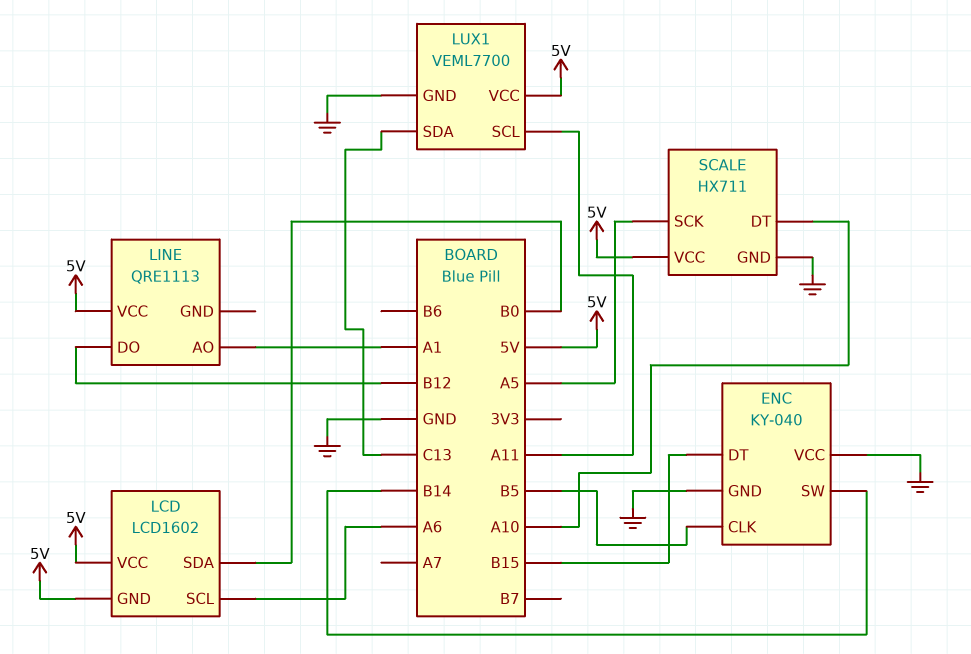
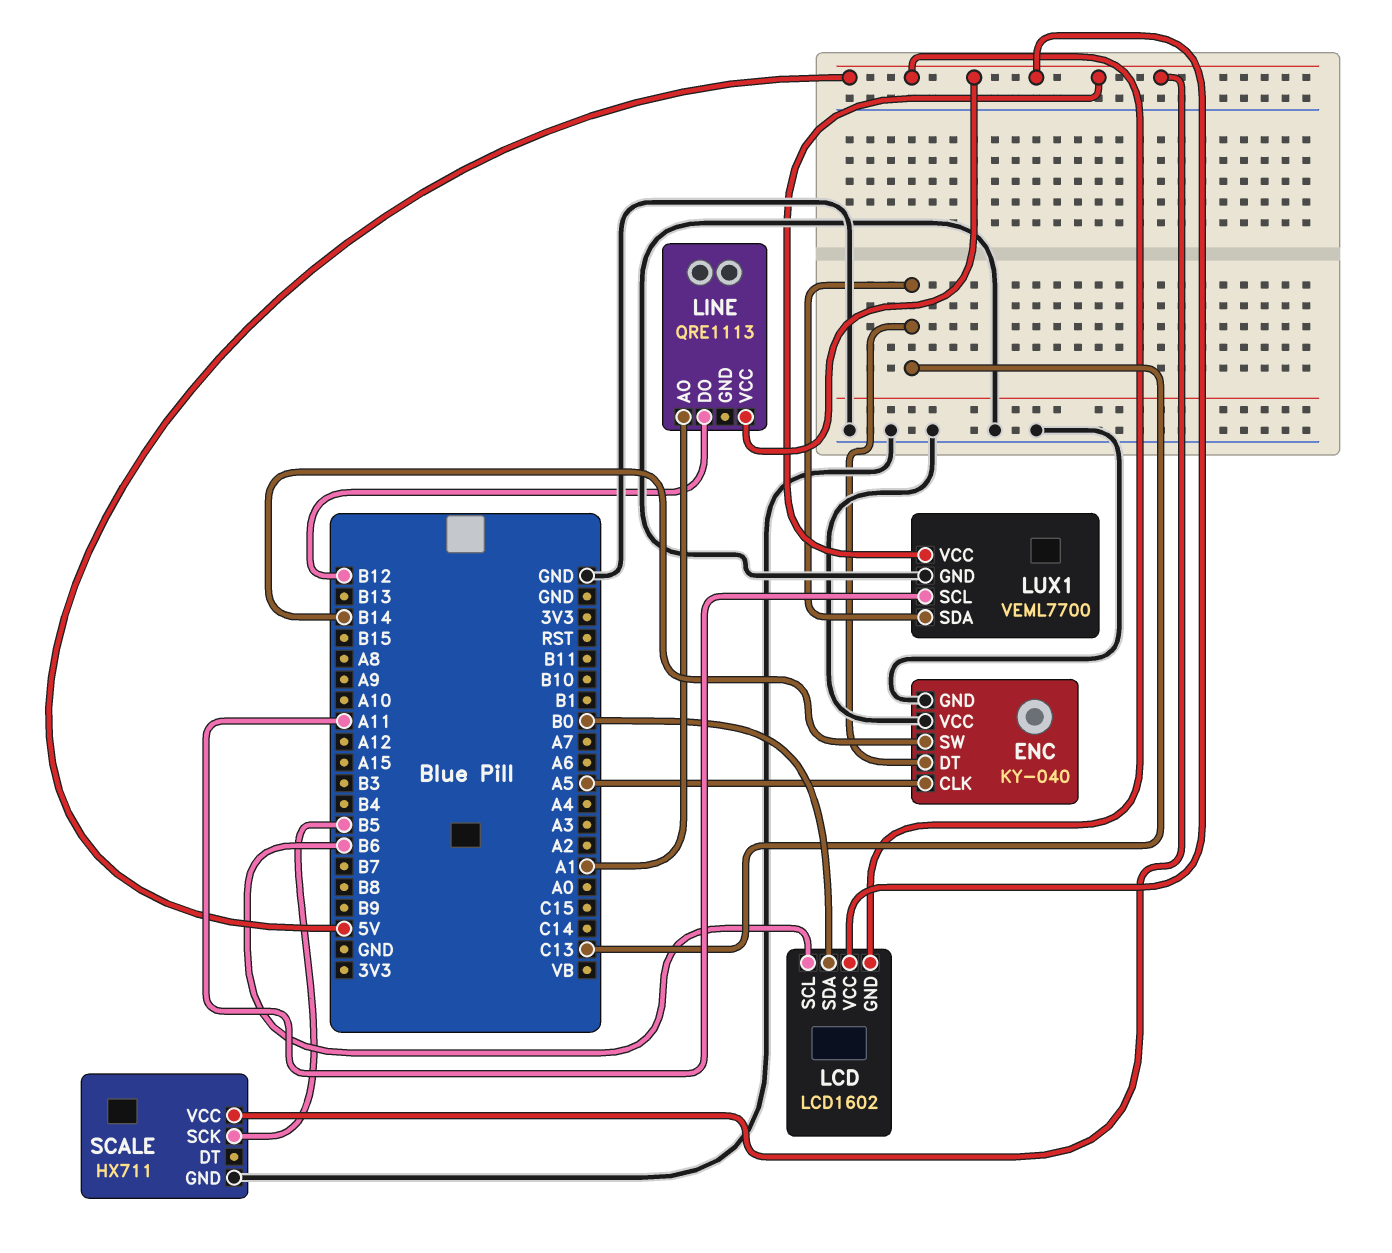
ENC pin CLK: B5 -> A5
ENC pin DT: B15 -> C13
LCD pin SCL: A6 -> B6
SCALE pin DT: A10 -> none
SCALE pin SCK: A5 -> B5

